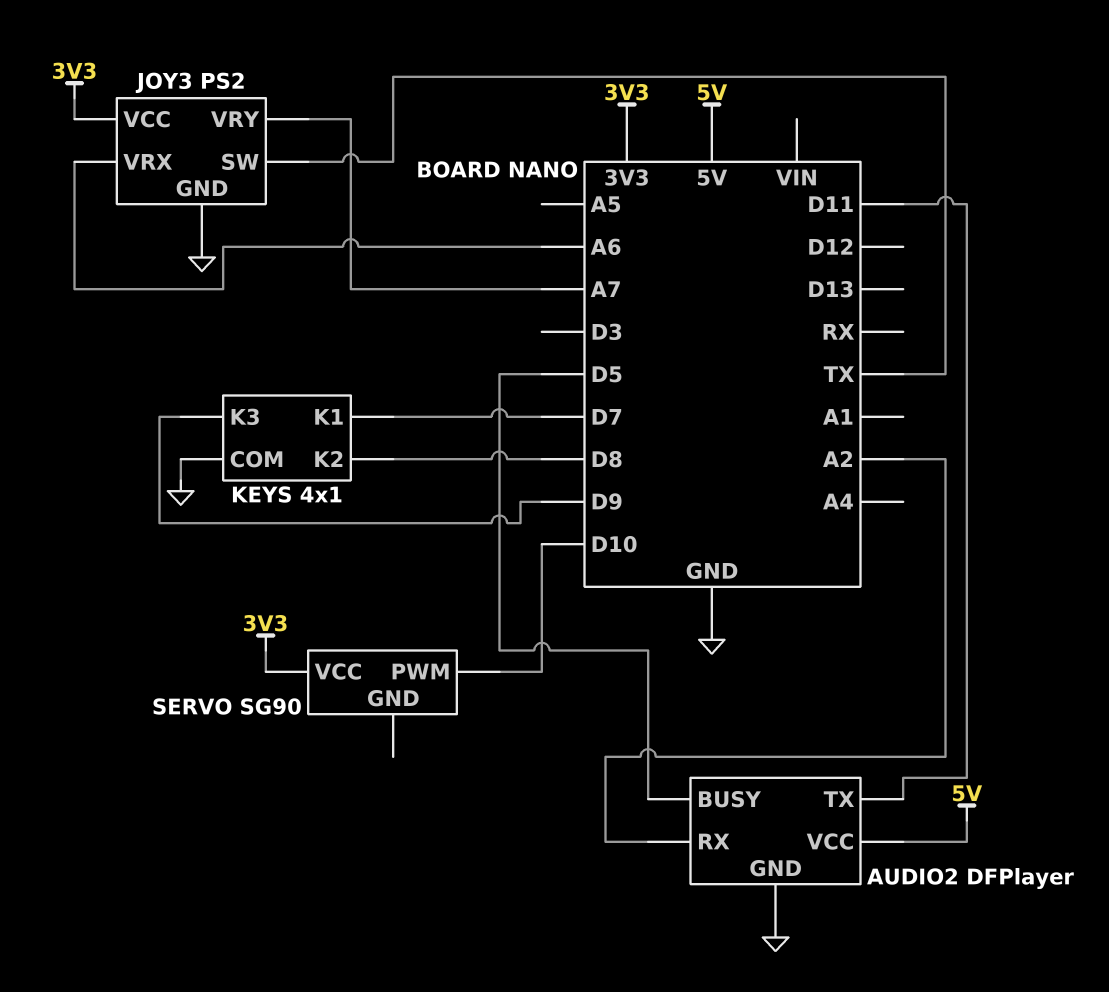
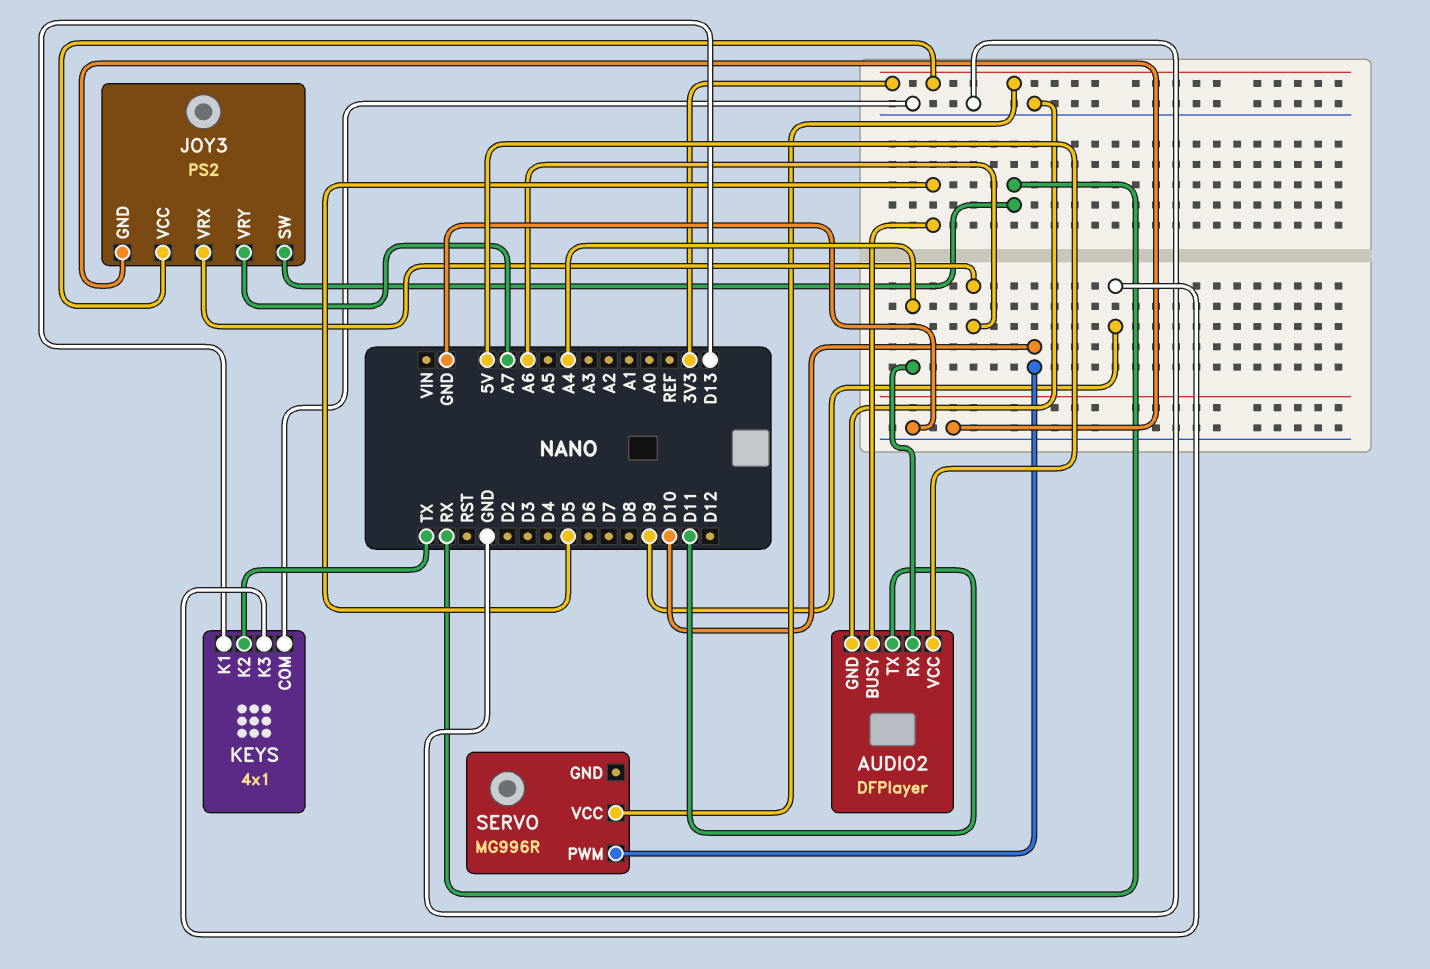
AUDIO2 pin RX: A2 -> A4
JOY3 pin SW: TX -> RX
KEYS pin K1: D7 -> D13
KEYS pin K2: D8 -> TX
SERVO: SG90 -> MG996R

